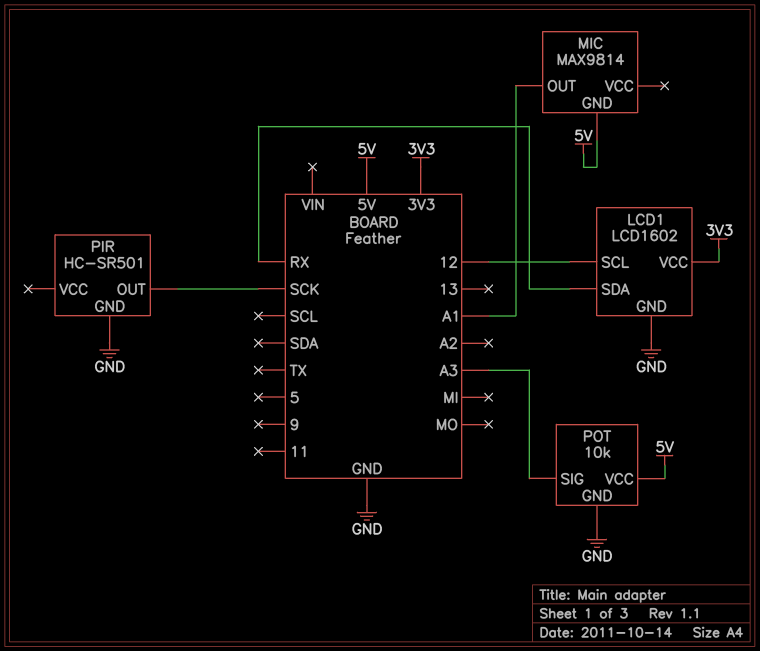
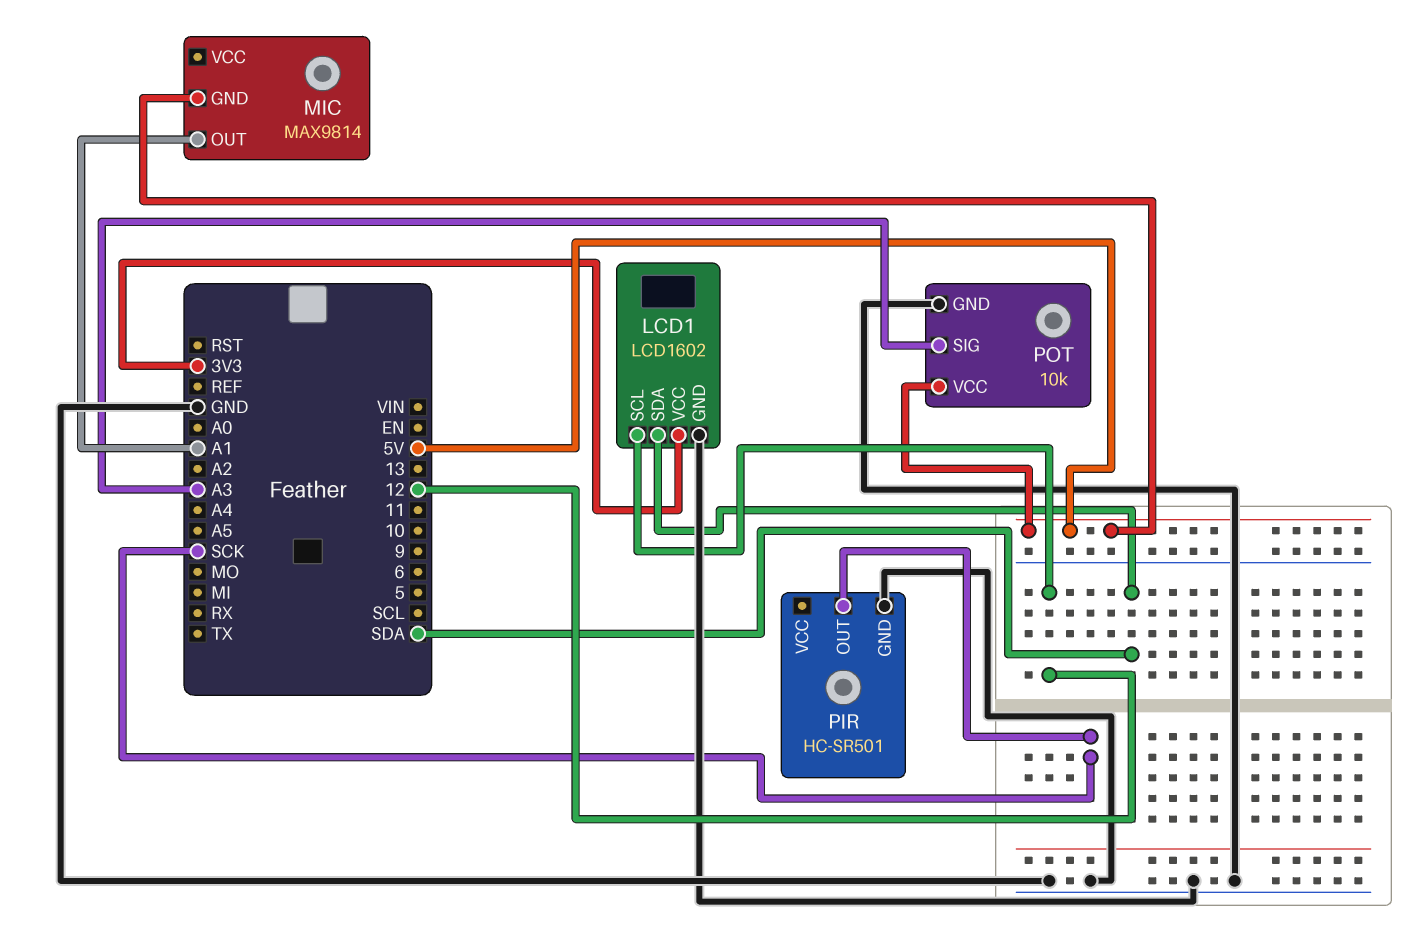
LCD1 pin SDA: RX -> SDA

